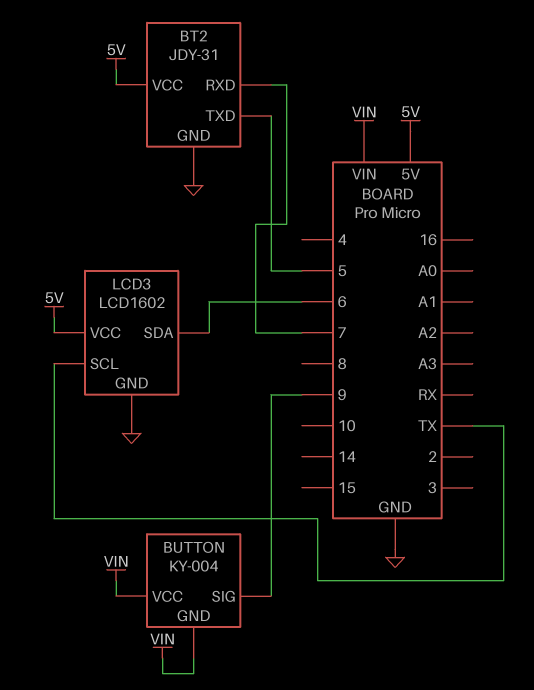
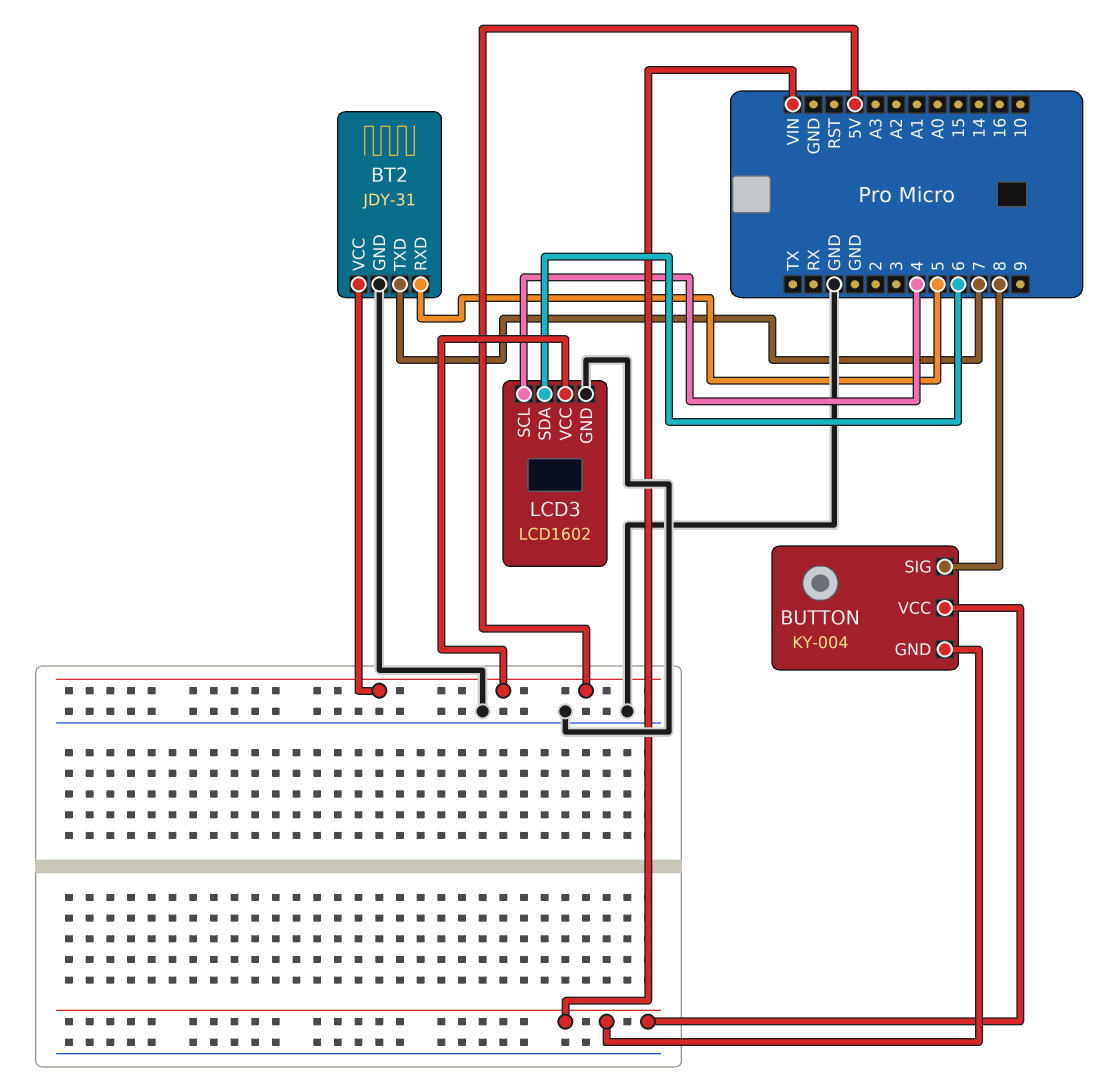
BT2 pin RXD: 7 -> 5
BT2 pin TXD: 5 -> 7
BUTTON pin SIG: 9 -> 8
LCD3 pin SCL: TX -> 4

